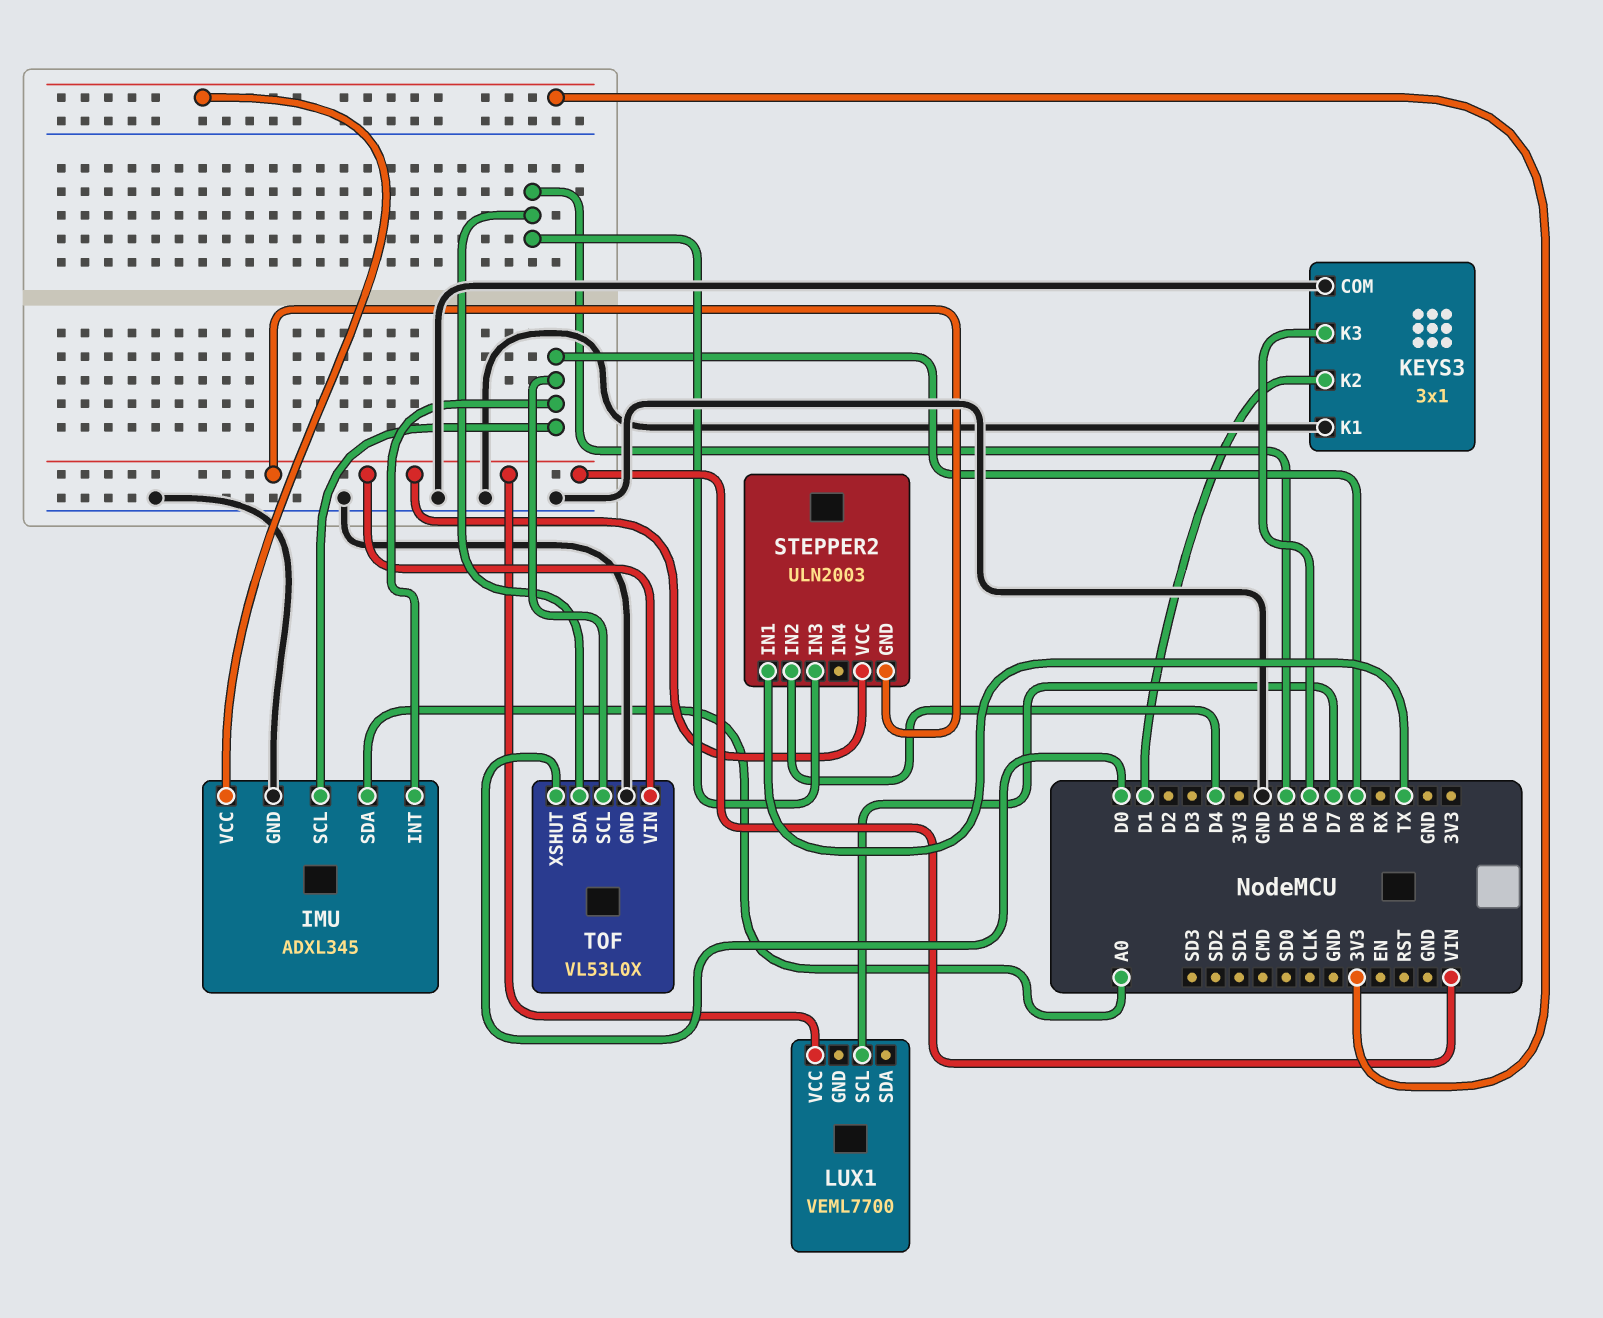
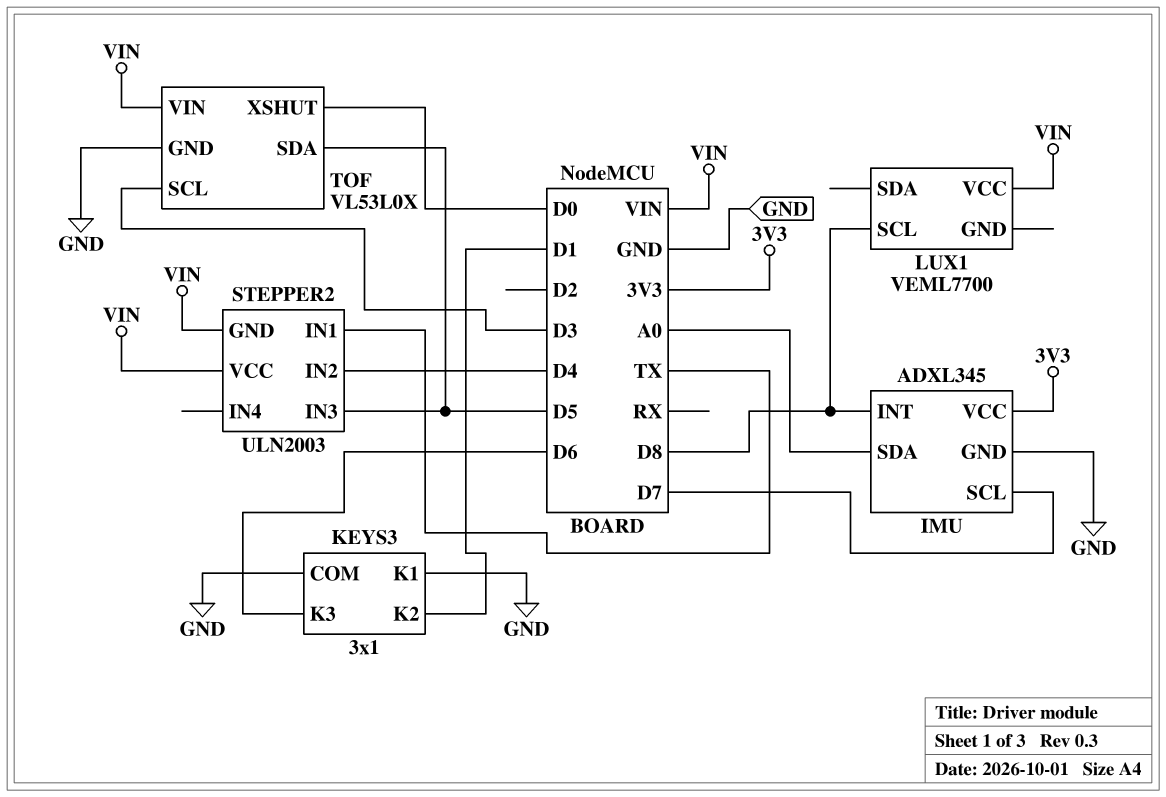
IMU pin SCL: D8 -> D7
LUX1 pin SCL: D7 -> D8
TOF pin SCL: D8 -> D3

